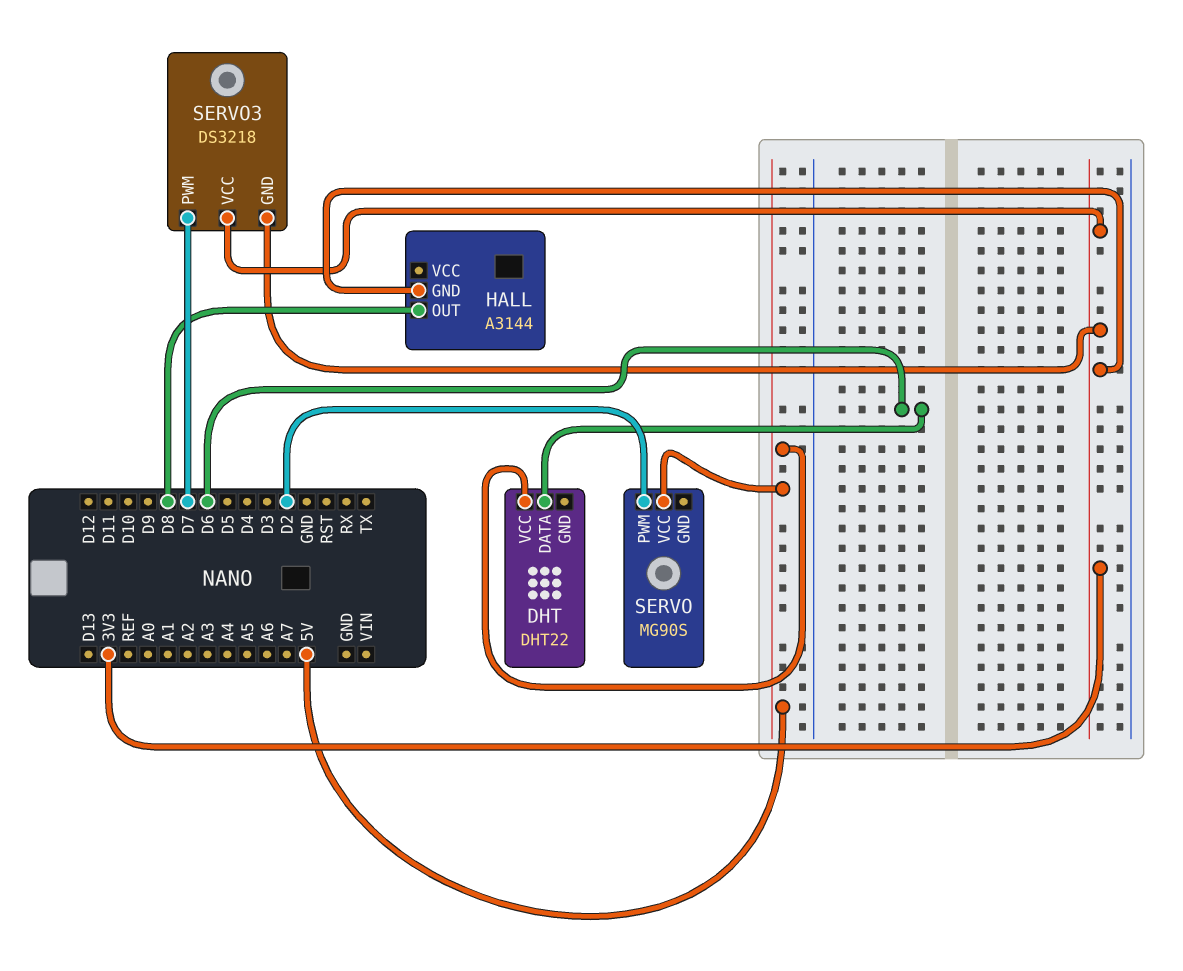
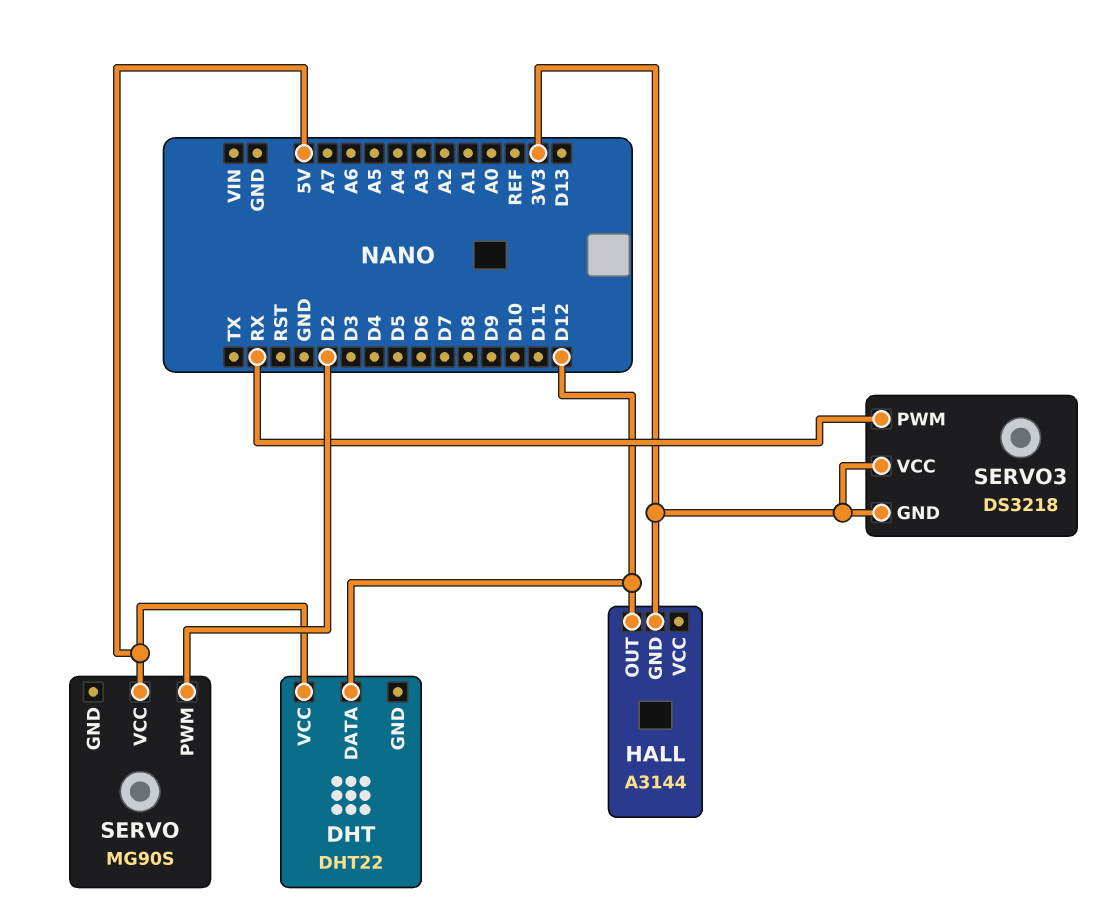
DHT pin DATA: D6 -> D12
HALL pin OUT: D8 -> D12
SERVO3 pin PWM: D7 -> RX

